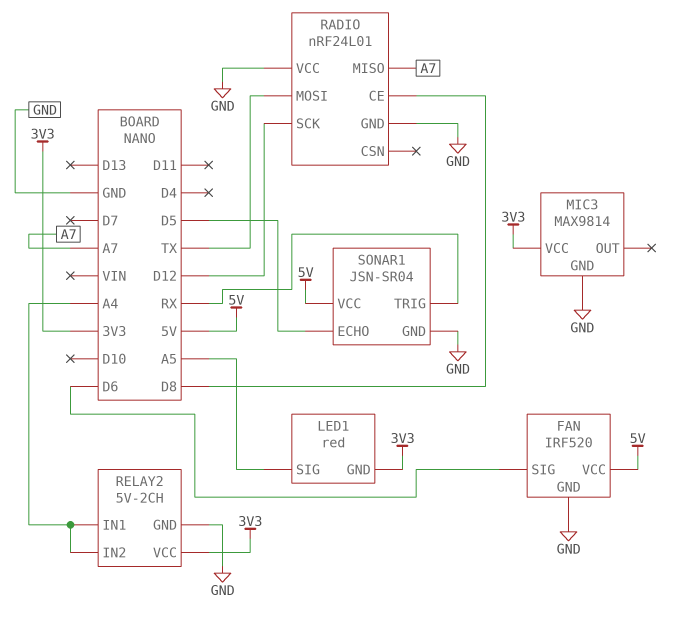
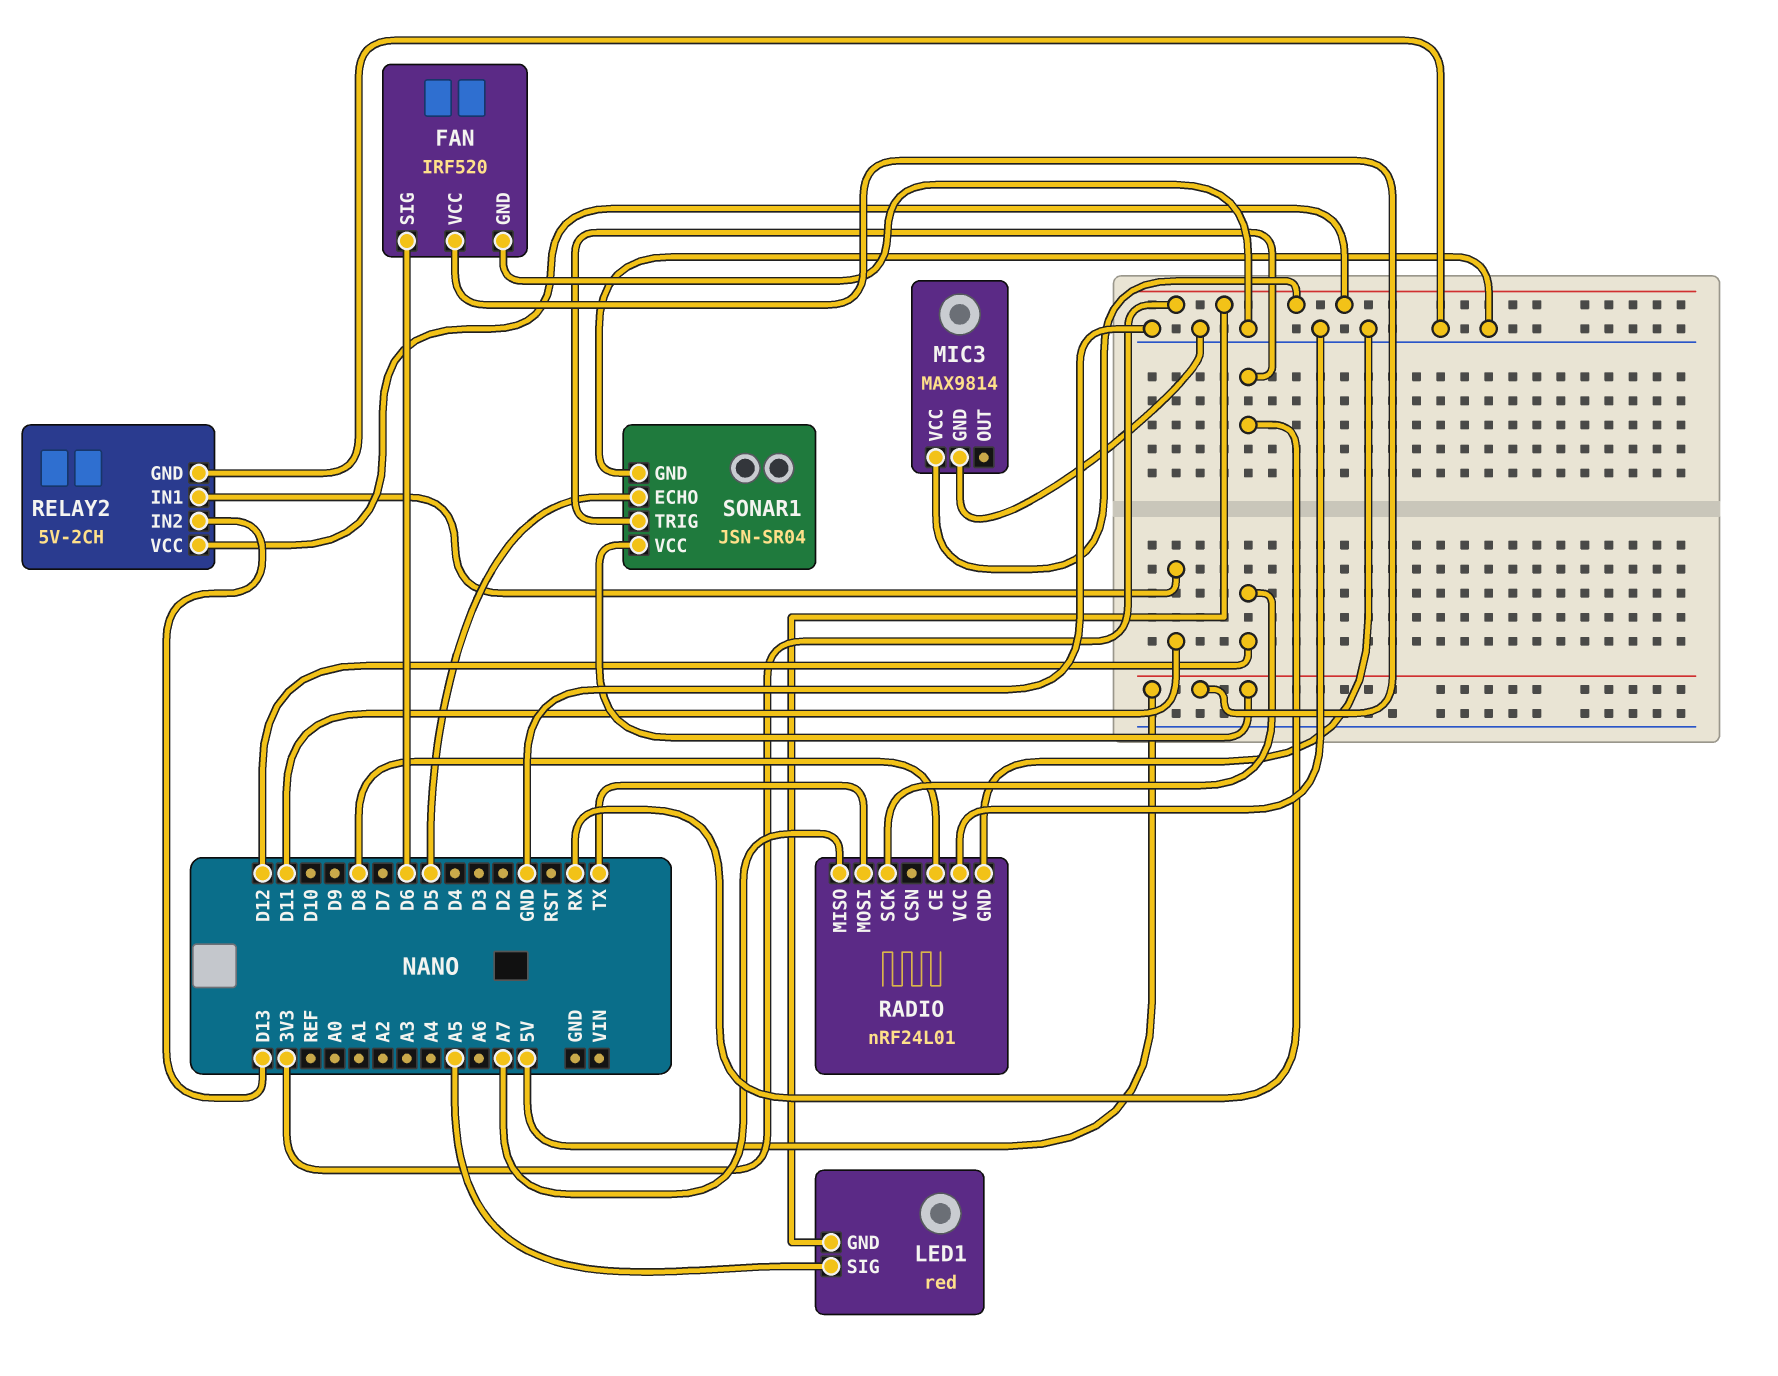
RELAY2 pin IN1: A4 -> D11
RELAY2 pin IN2: A4 -> D13

